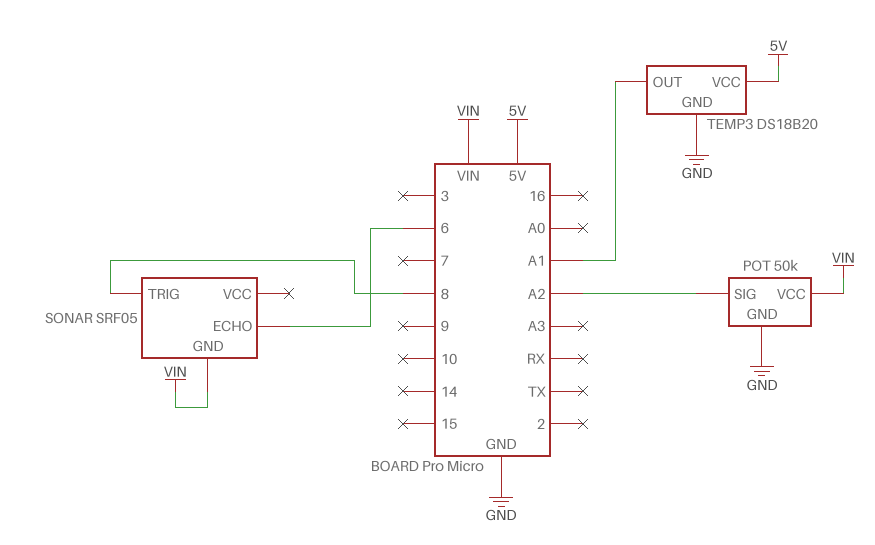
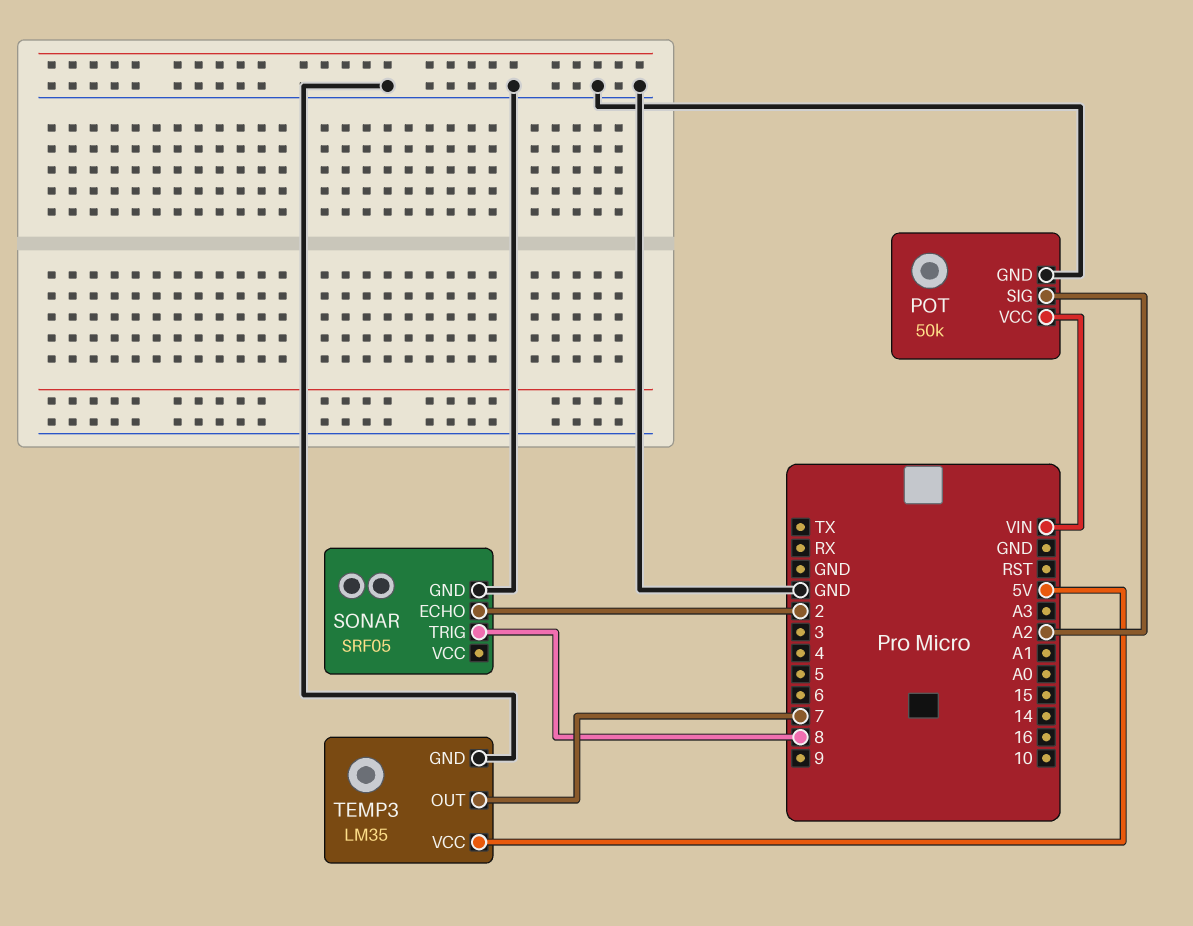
SONAR pin ECHO: 6 -> 2
SONAR pin GND: VIN -> GND
TEMP3: DS18B20 -> LM35
TEMP3 pin OUT: A1 -> 7

